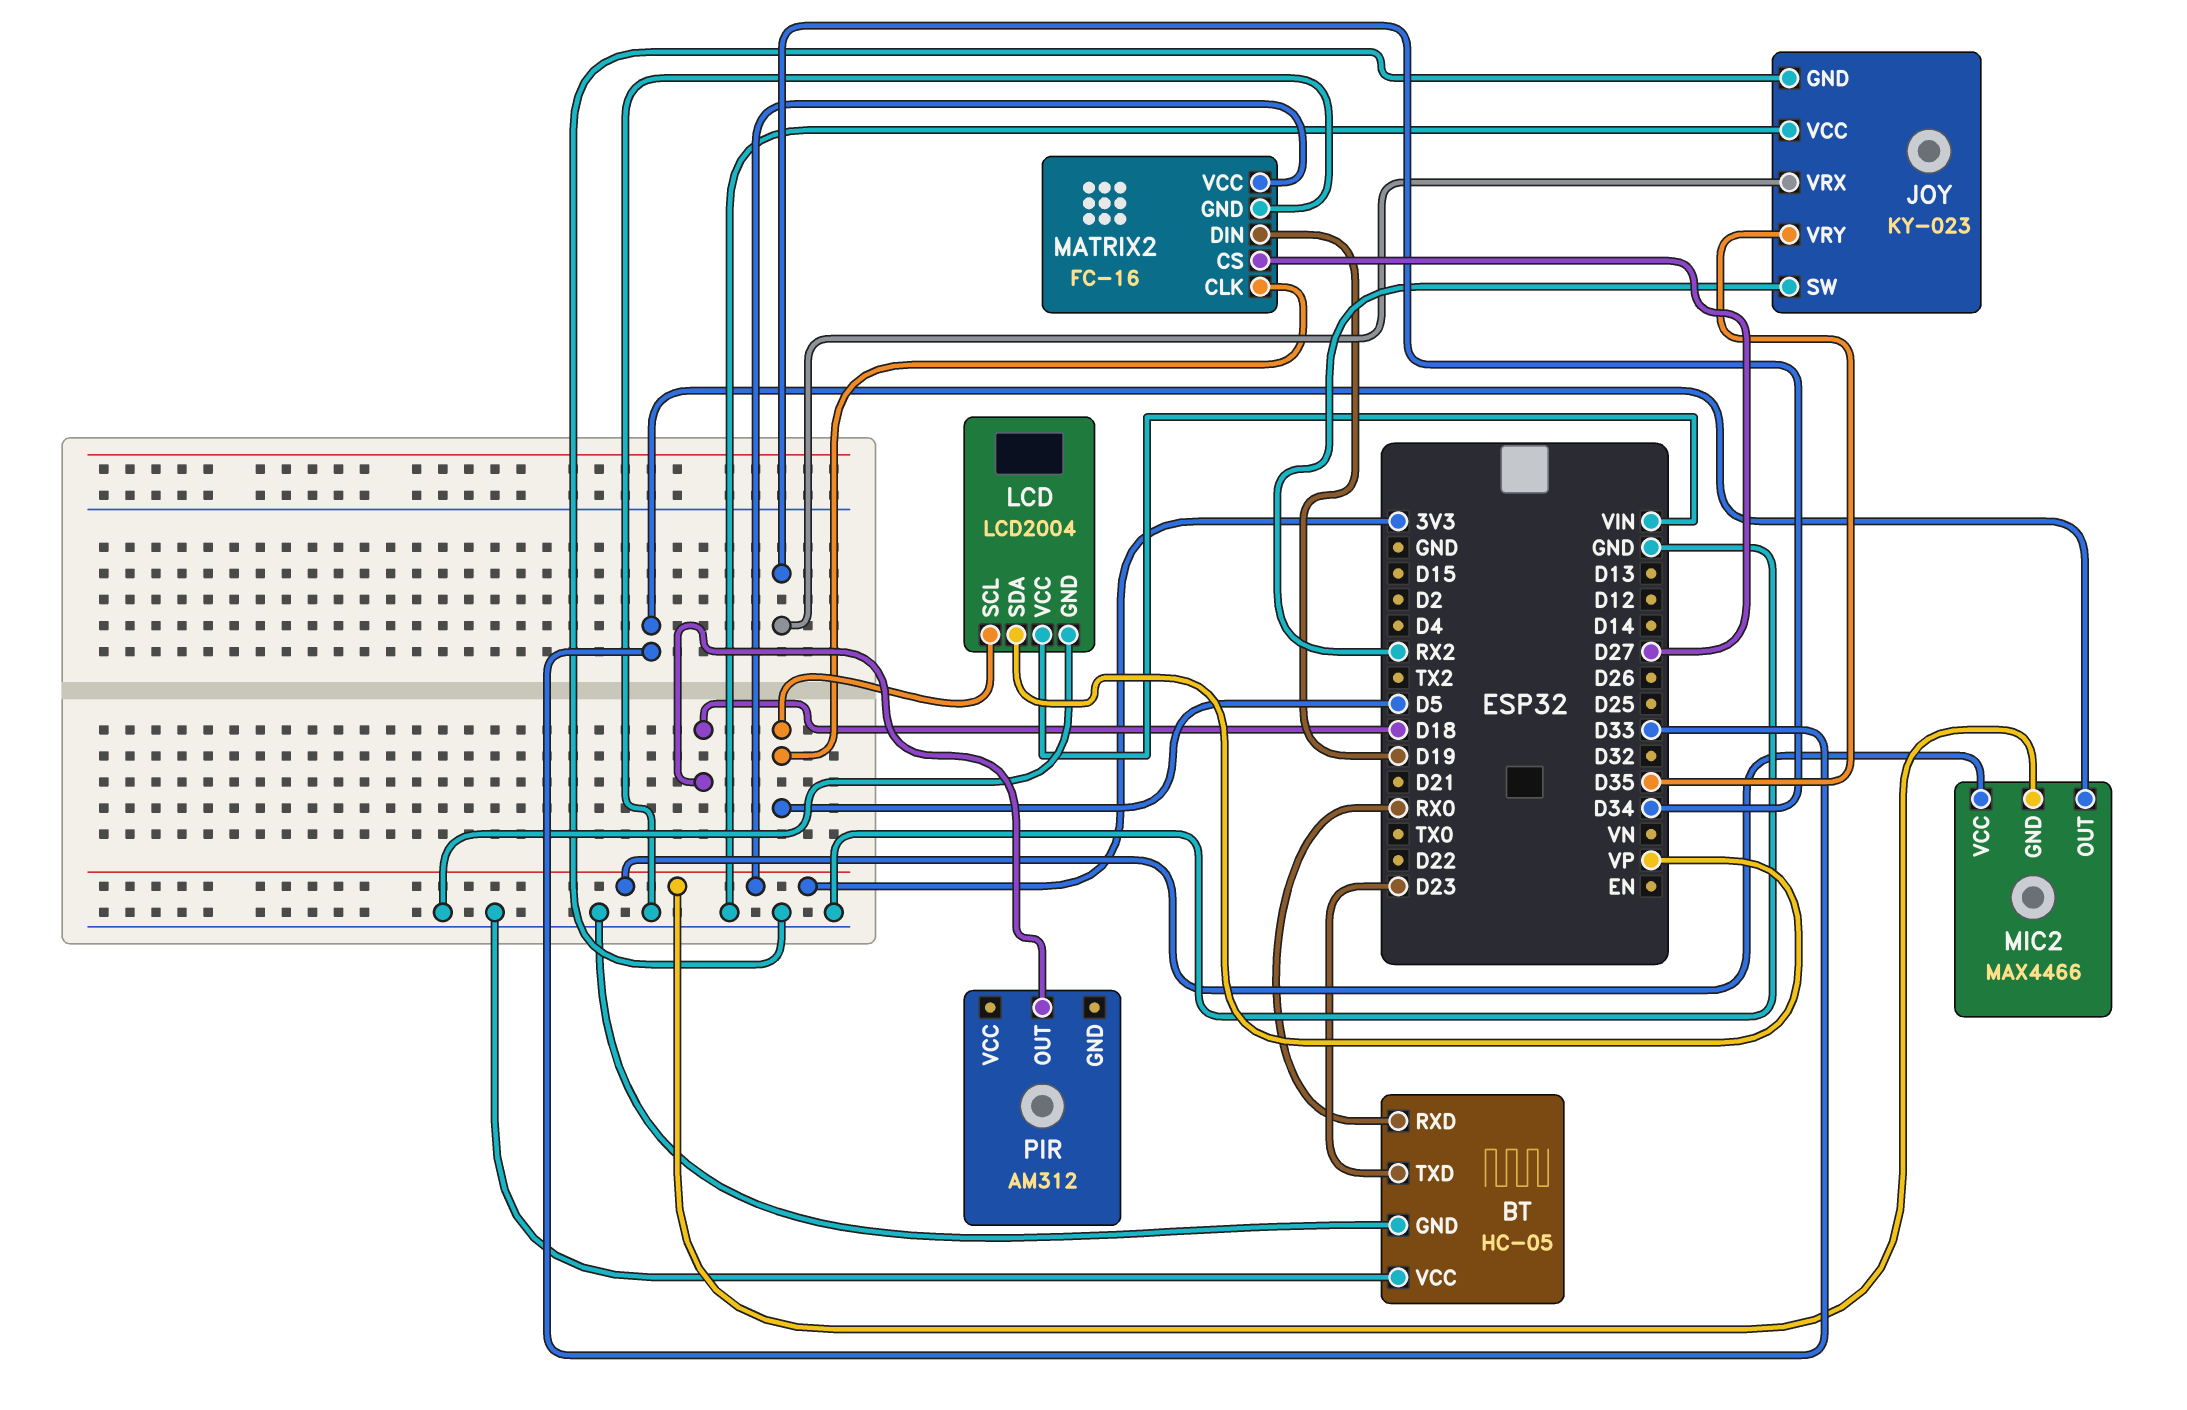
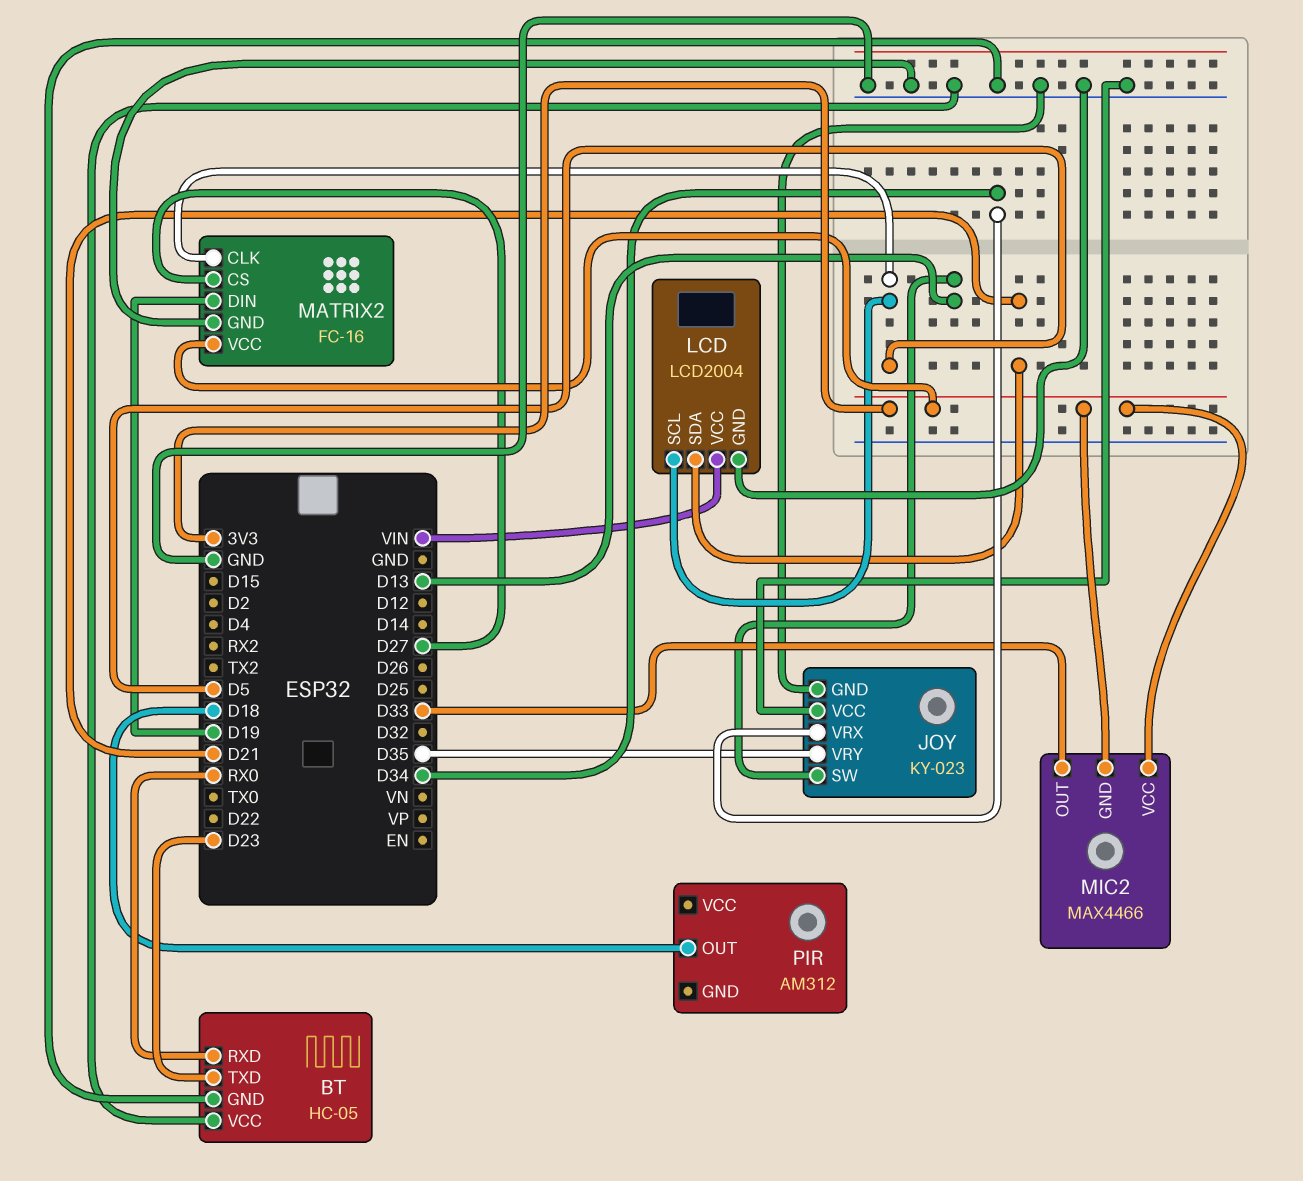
JOY pin SW: RX2 -> D13
LCD pin SDA: VP -> D21

